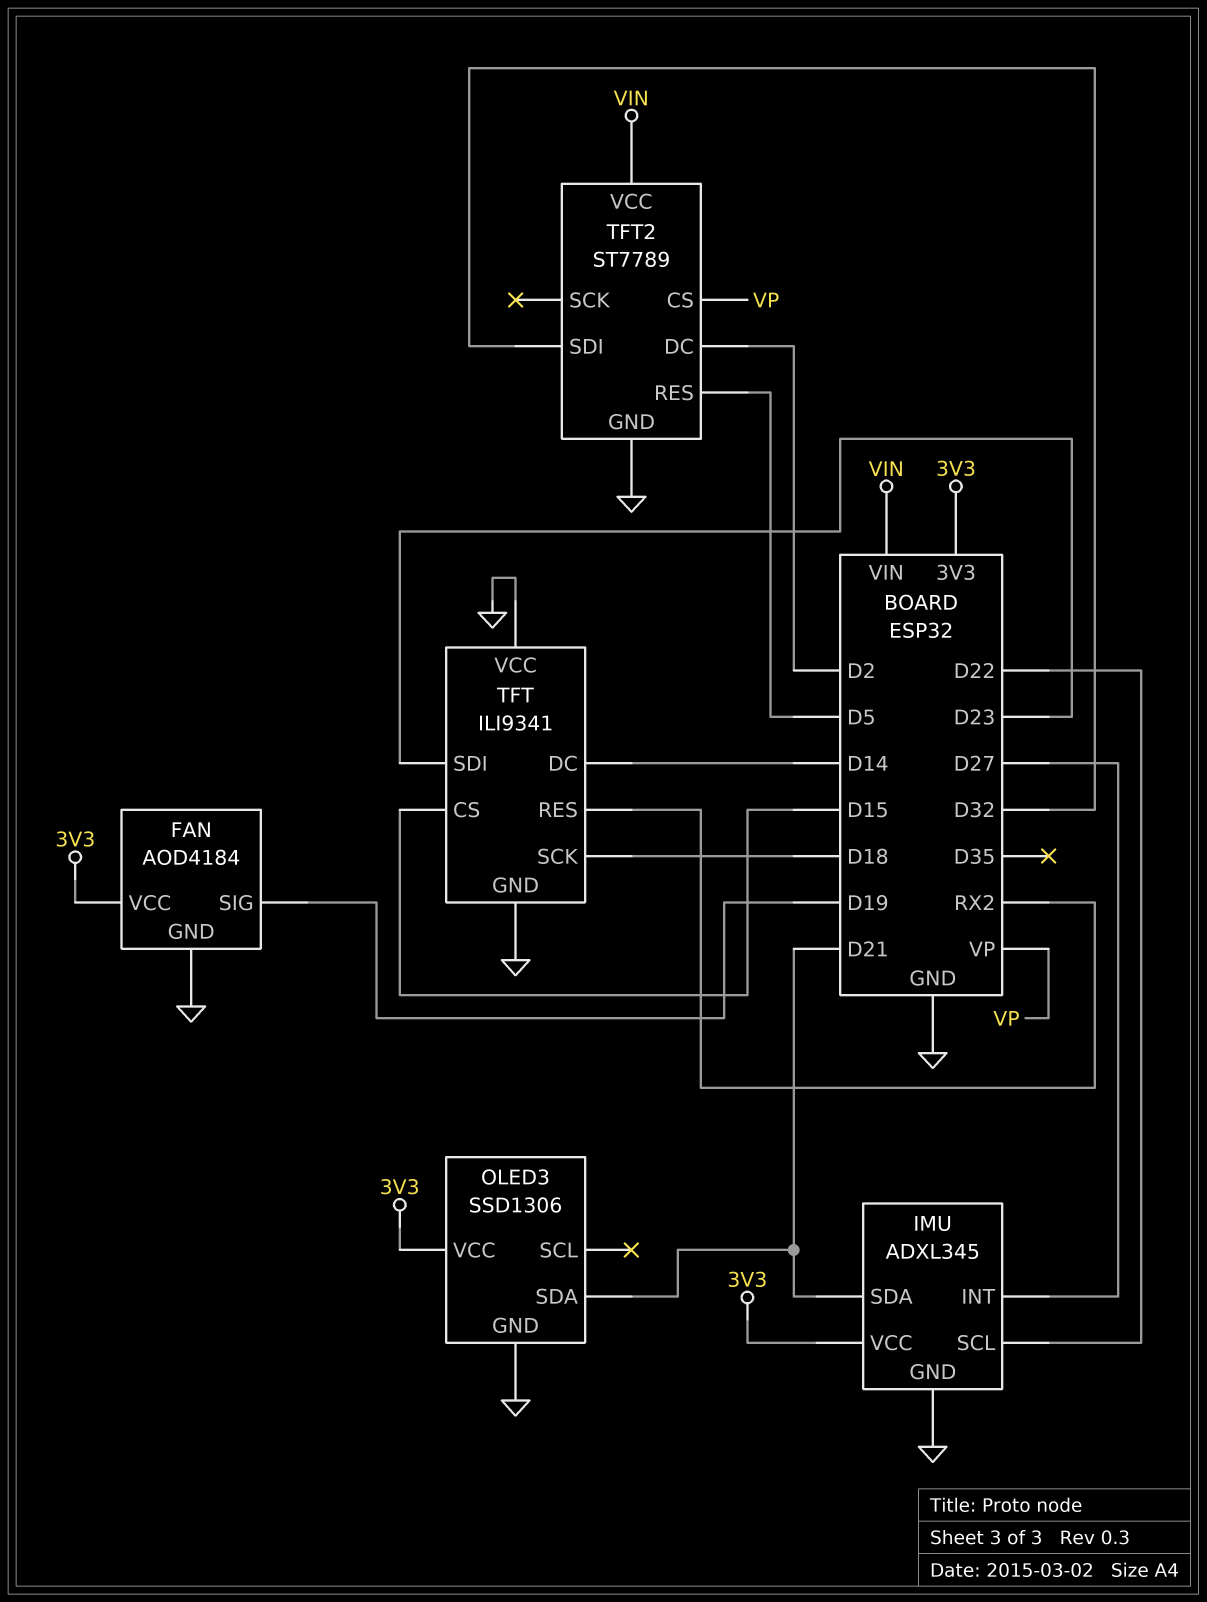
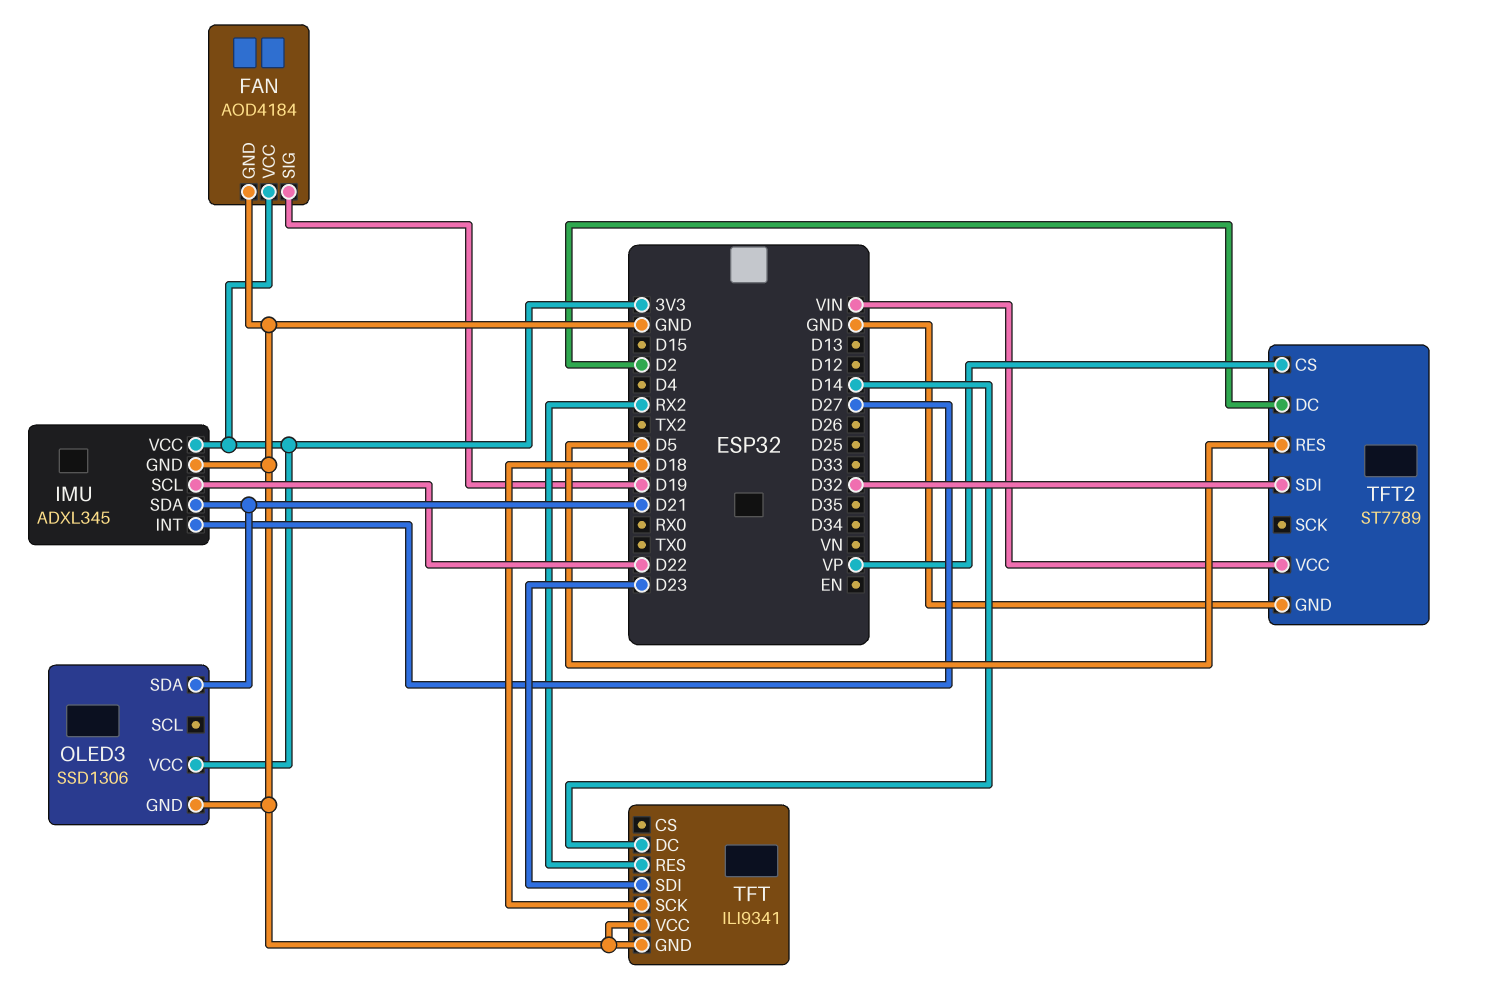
TFT pin CS: D15 -> none

